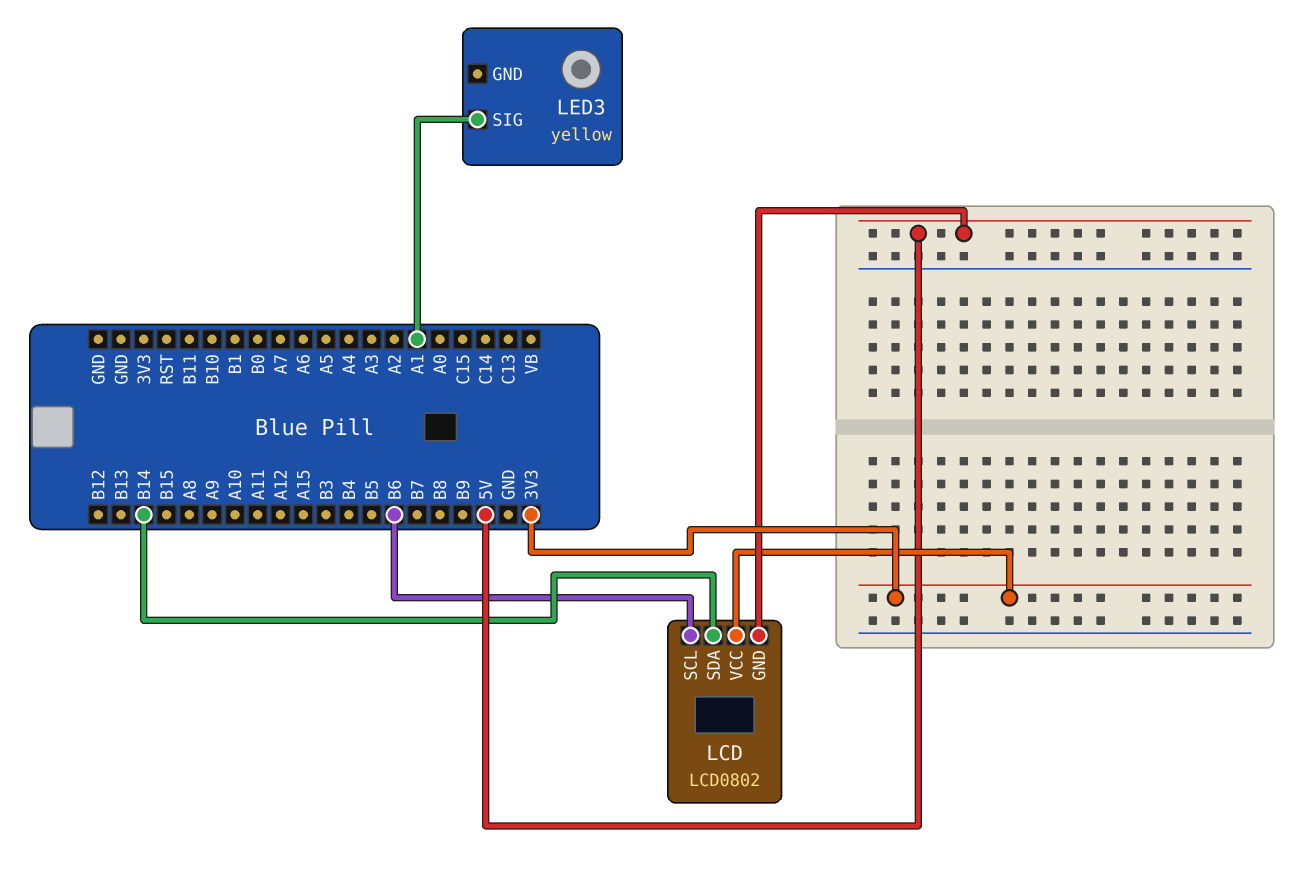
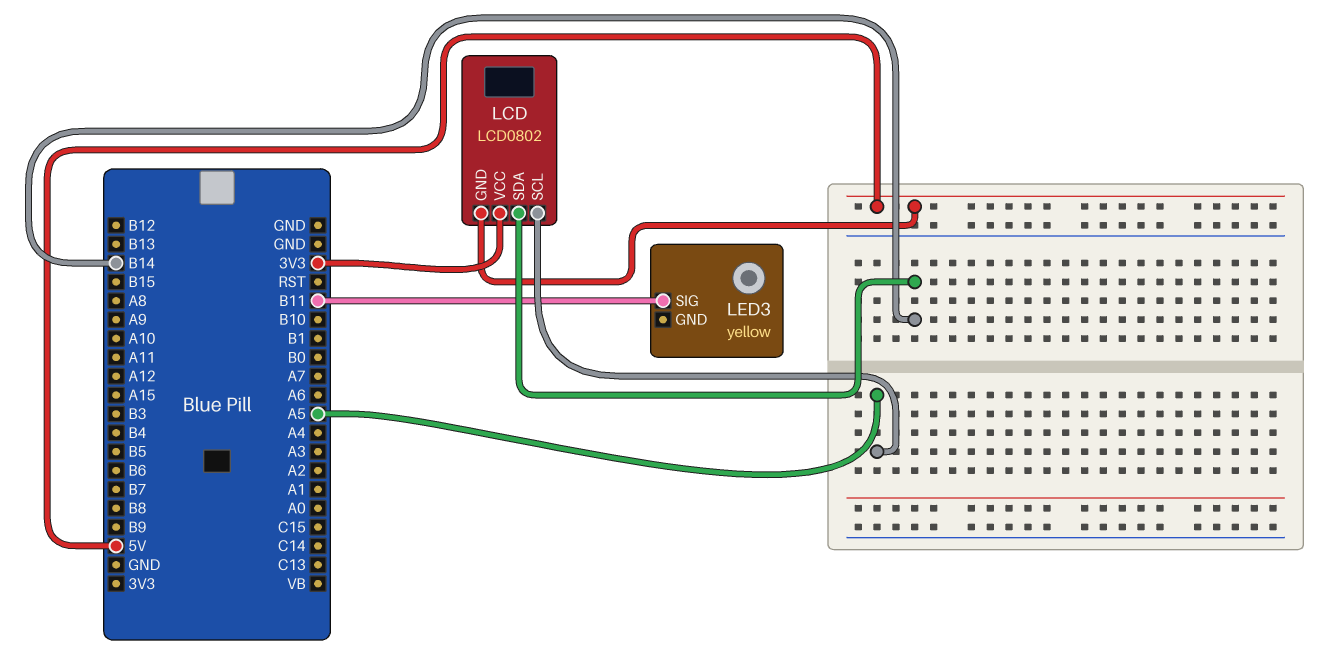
LCD pin SCL: B6 -> A5
LED3 pin SIG: A1 -> B11

